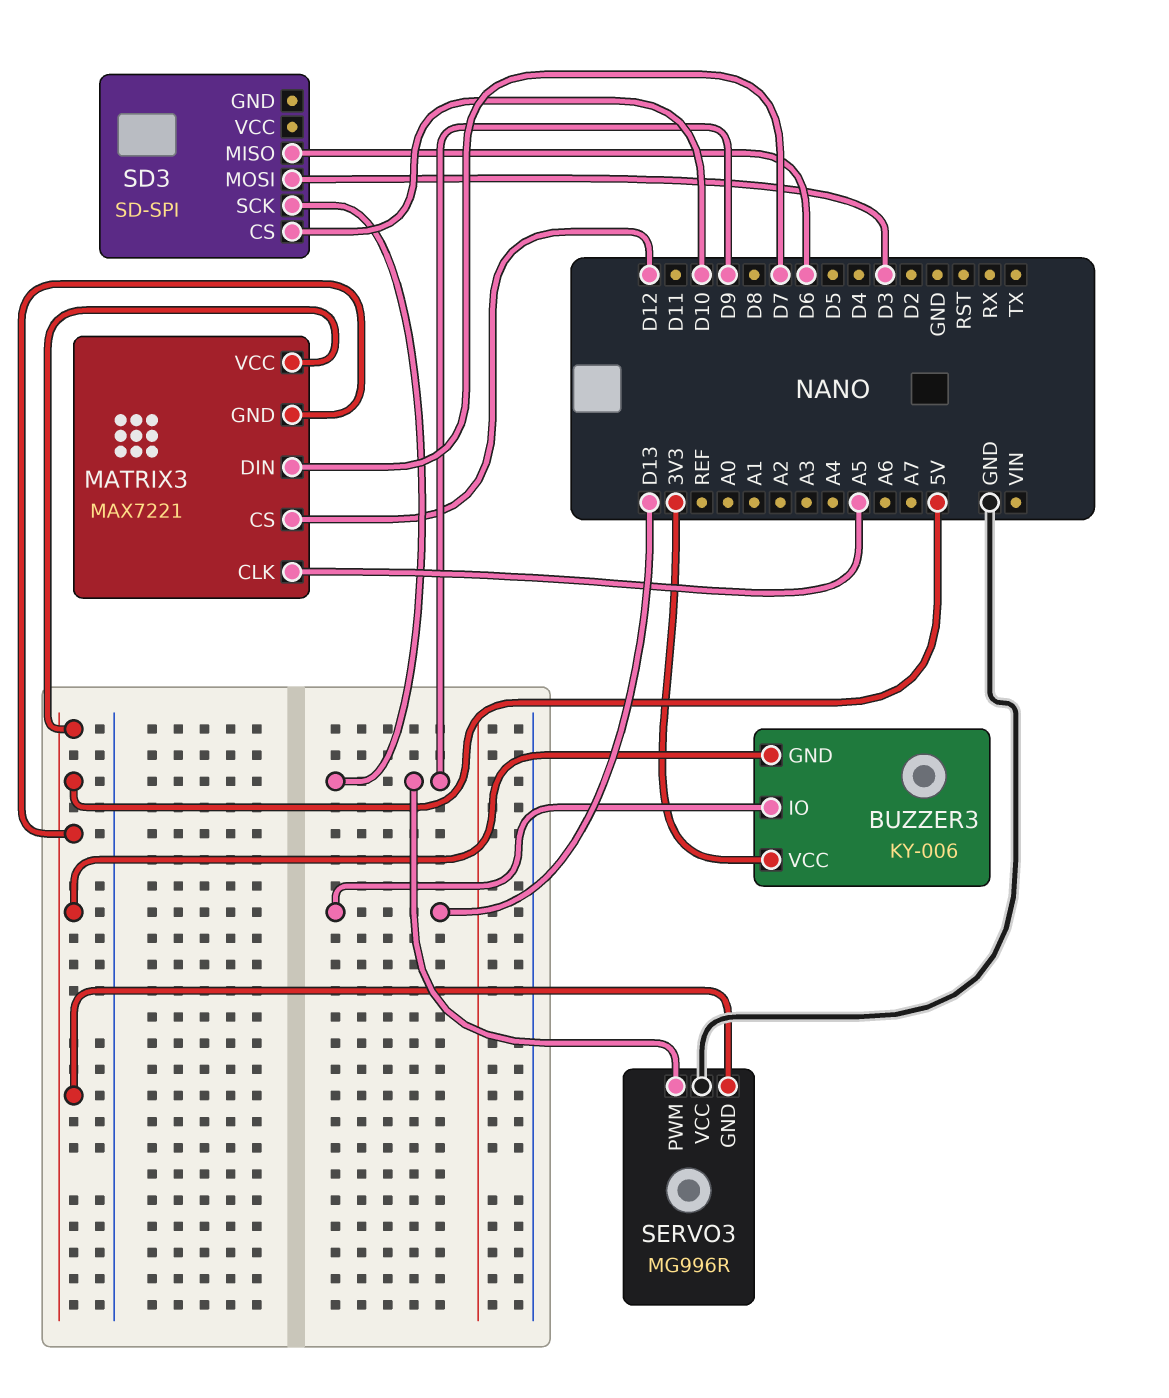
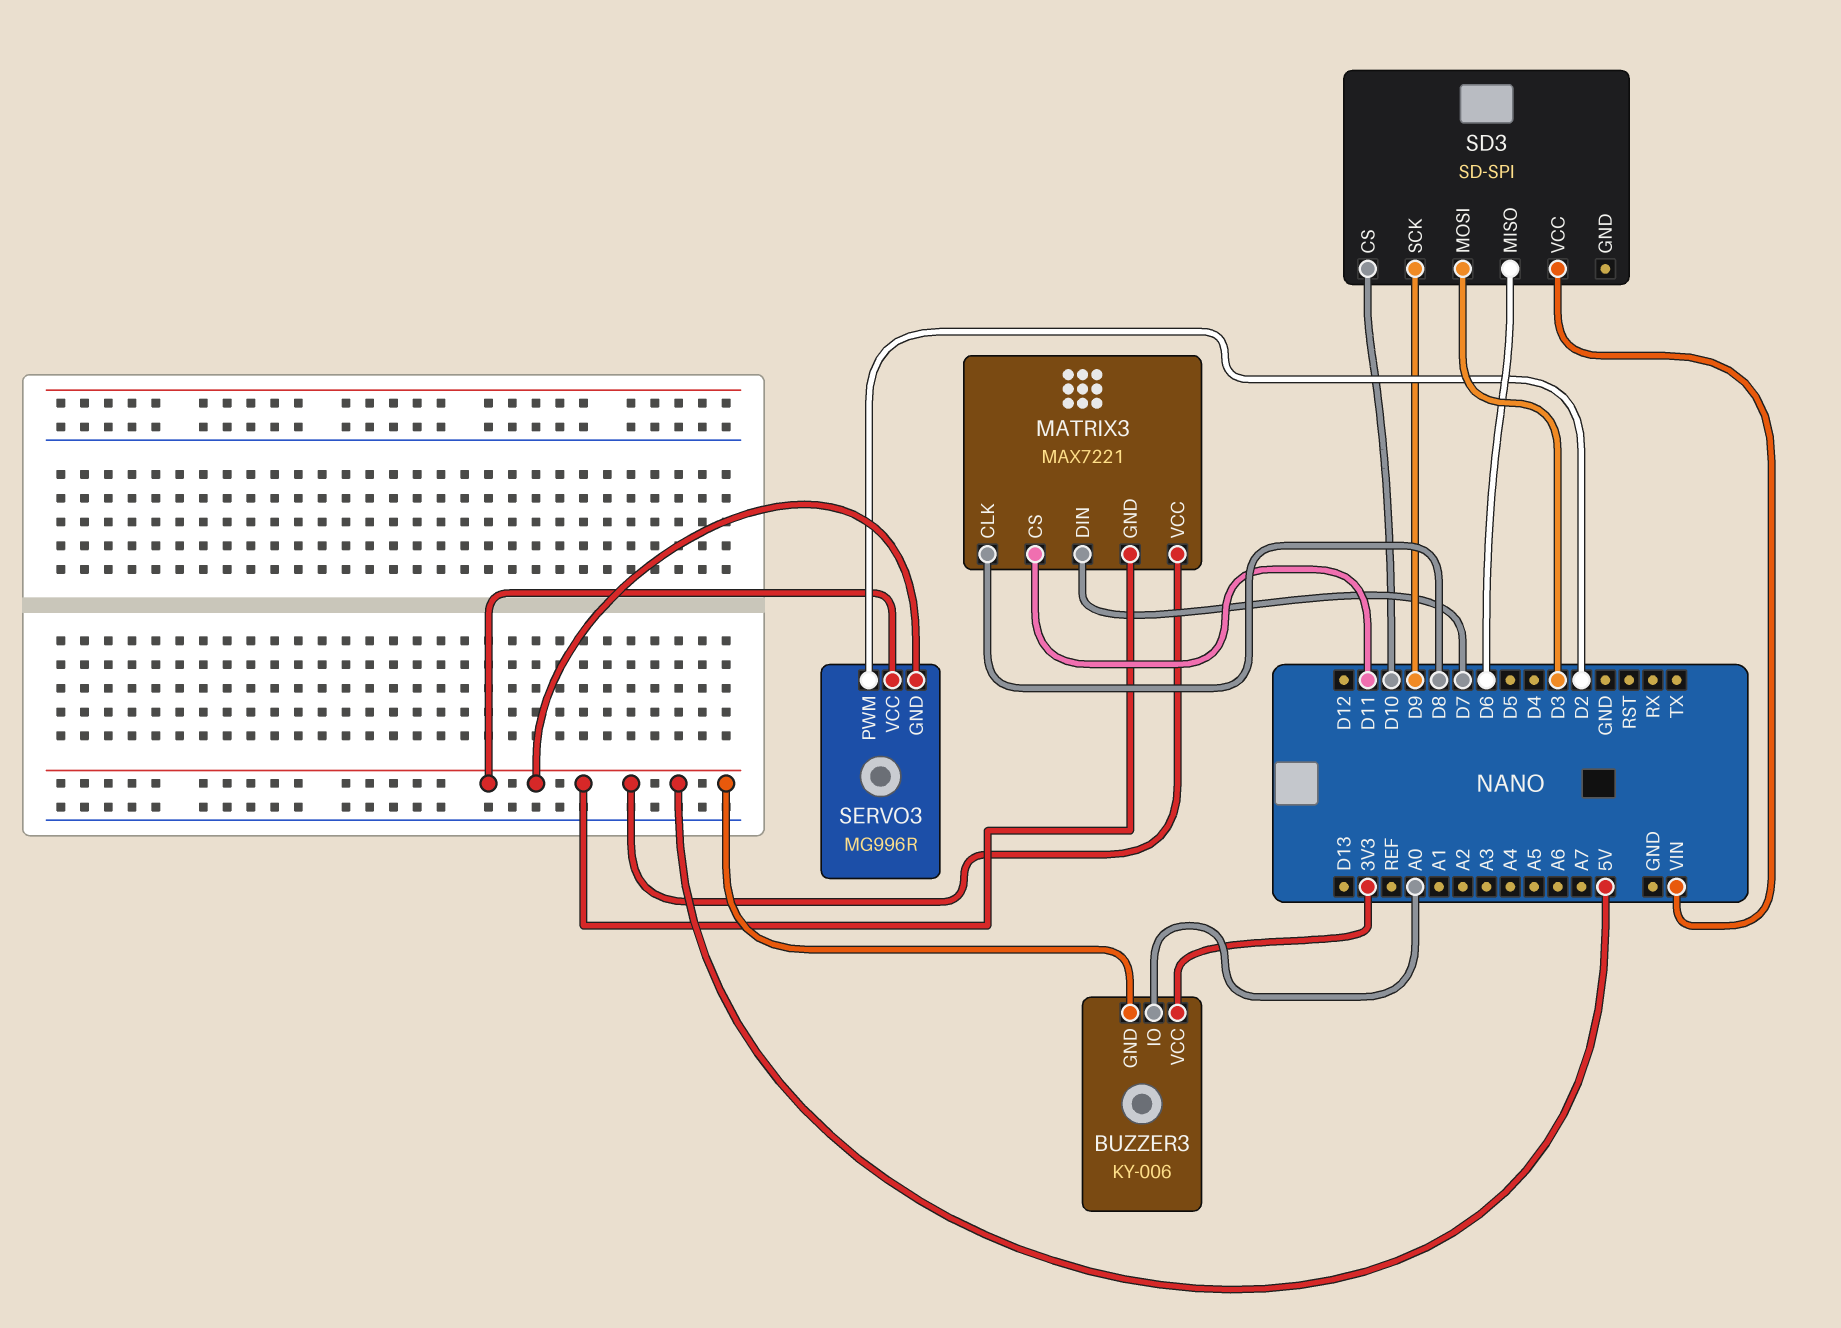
BUZZER3 pin IO: D13 -> A0
MATRIX3 pin CLK: A5 -> D8
MATRIX3 pin CS: D12 -> D11
SD3 pin VCC: none -> VIN
SERVO3 pin PWM: D9 -> D2
SERVO3 pin VCC: GND -> 5V

